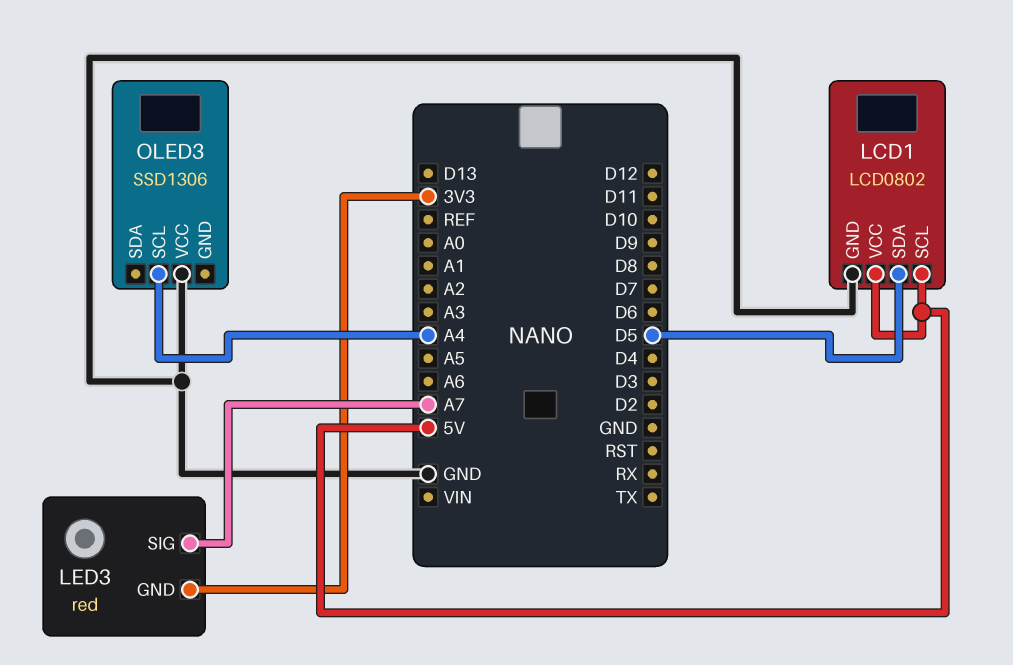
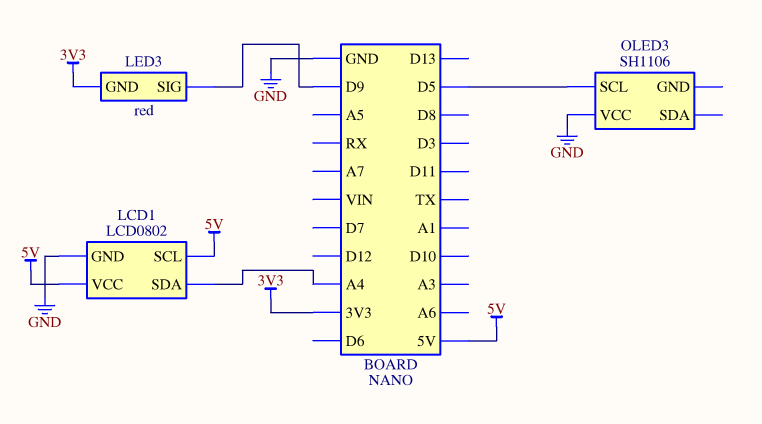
LCD1 pin SDA: D5 -> A4
LED3 pin SIG: A7 -> D9
OLED3: SSD1306 -> SH1106
OLED3 pin SCL: A4 -> D5

